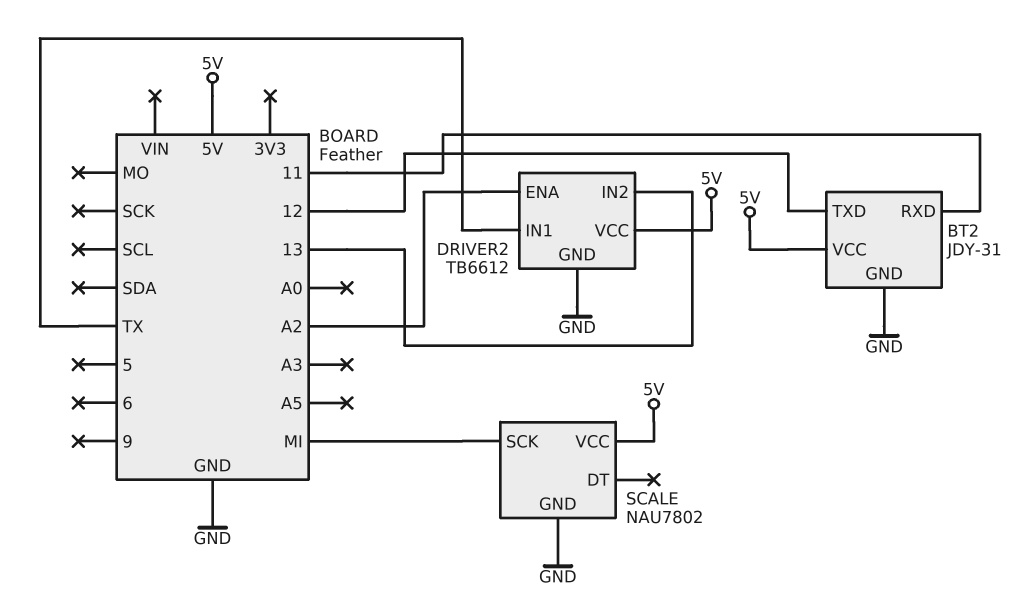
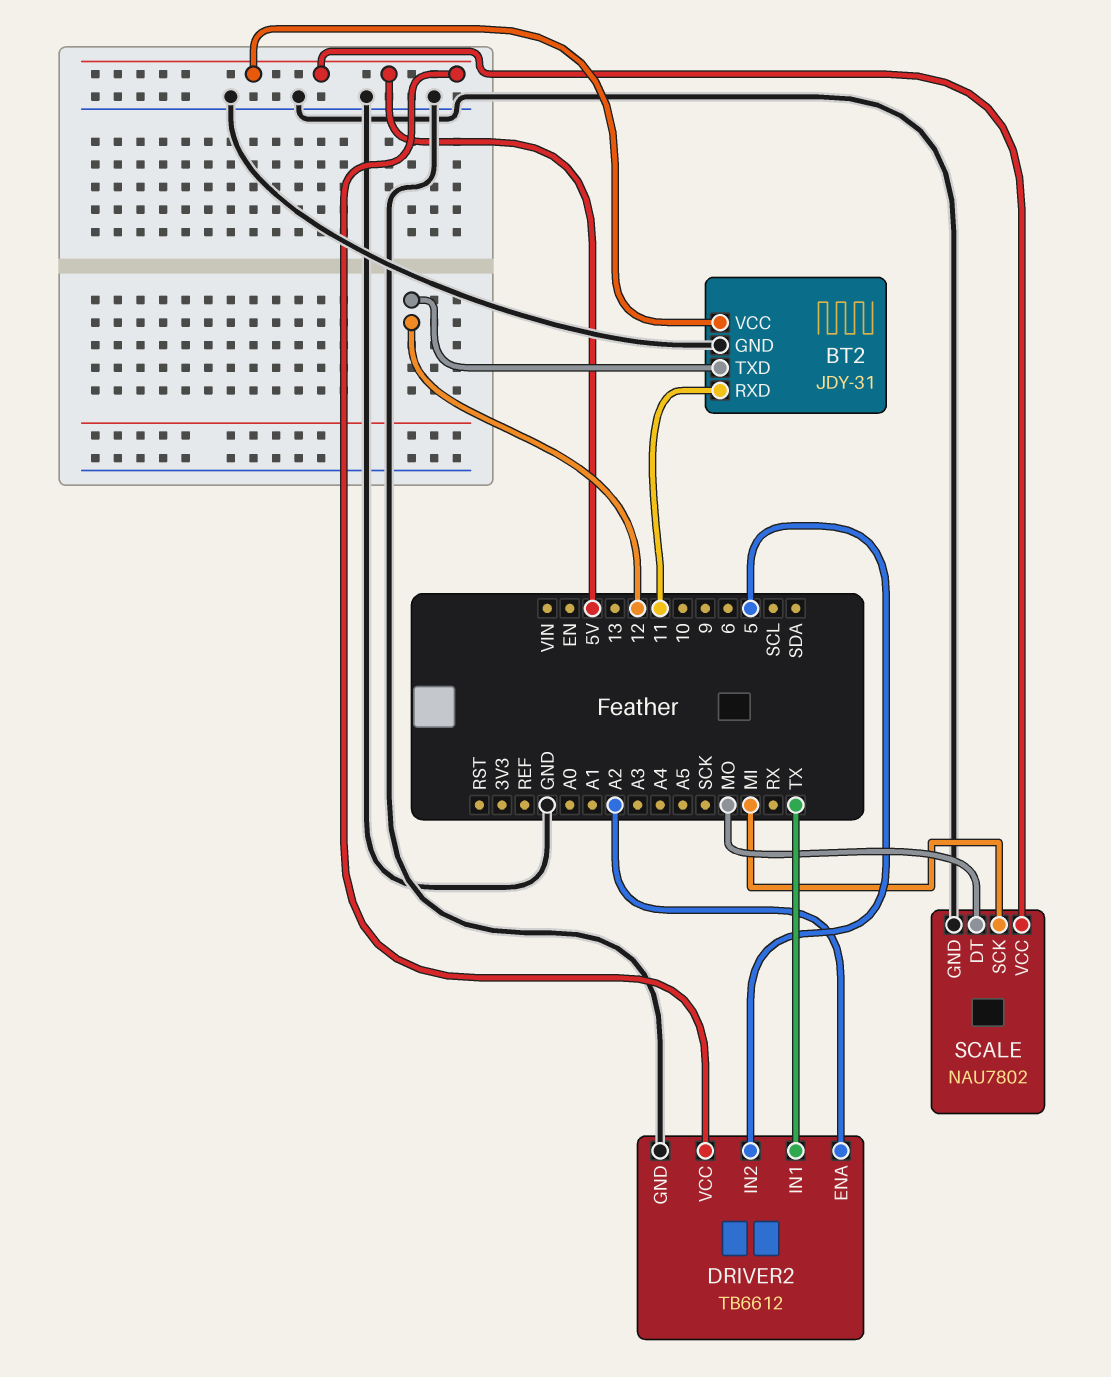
DRIVER2 pin IN2: 13 -> 5
SCALE pin DT: none -> MO

